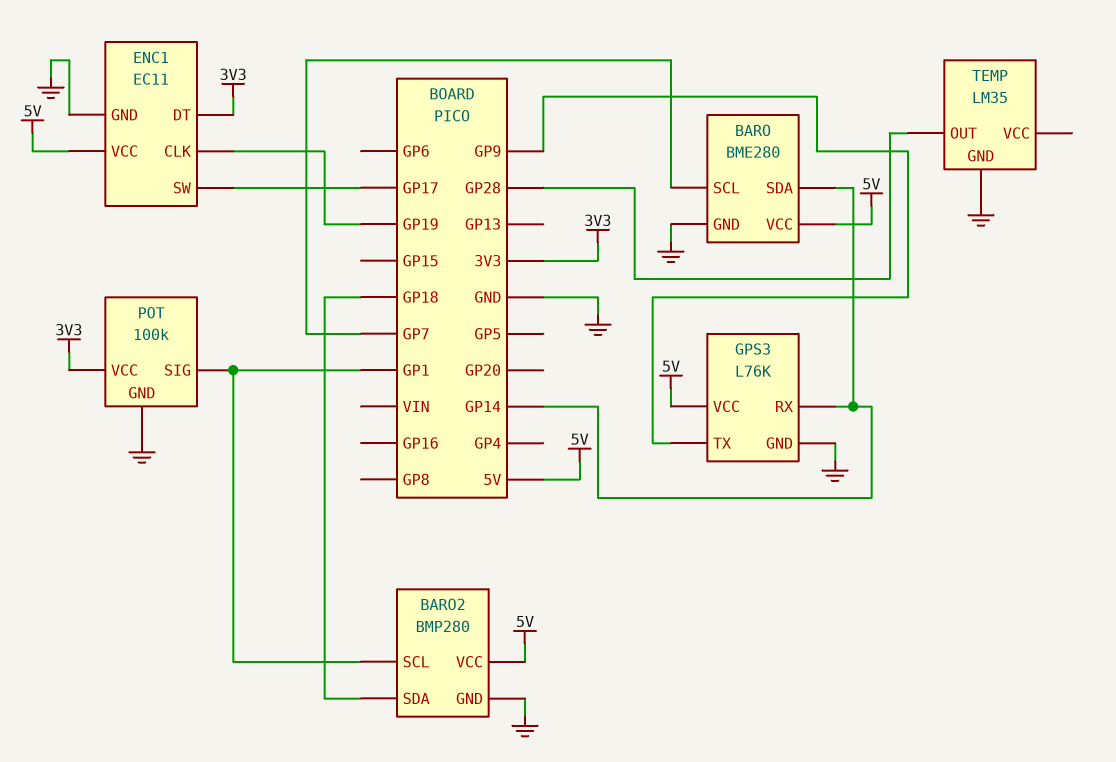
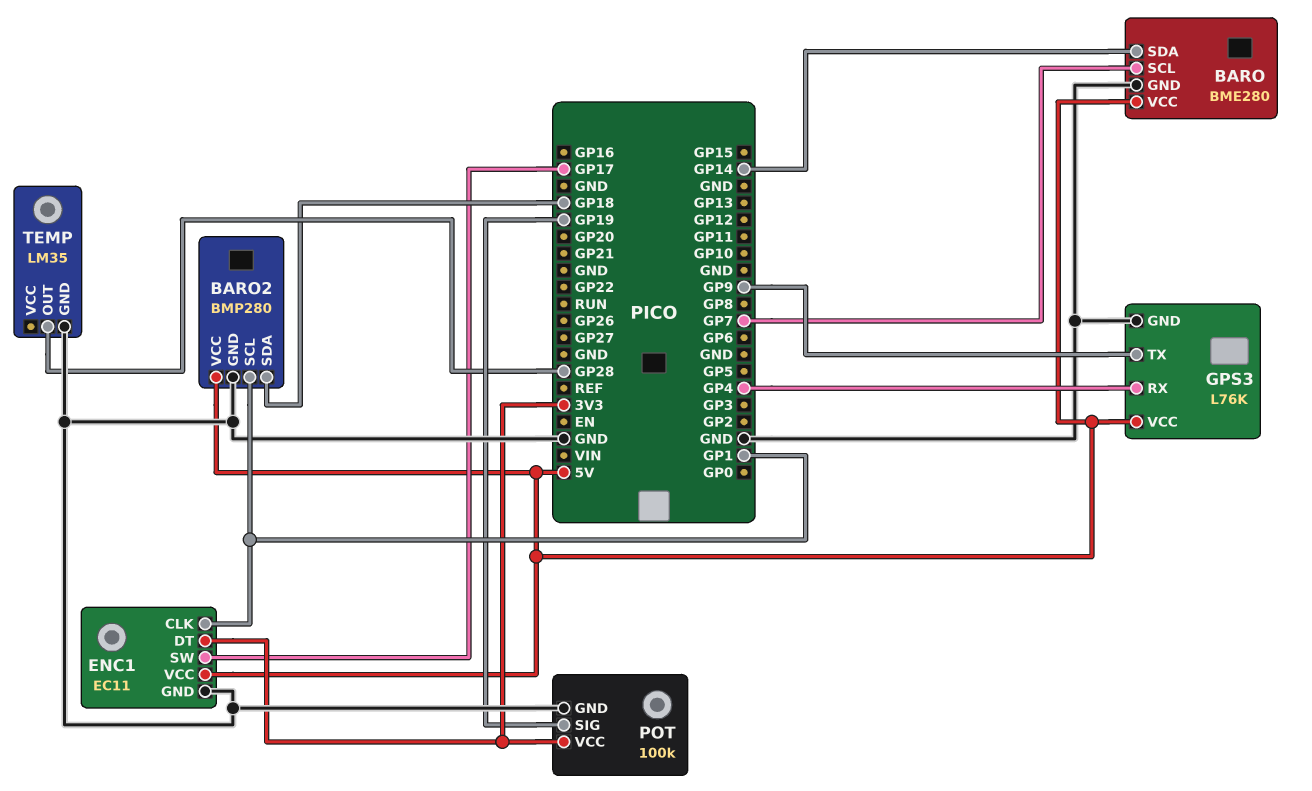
ENC1 pin CLK: GP19 -> GP1
GPS3 pin RX: GP14 -> GP4
POT pin SIG: GP1 -> GP19

